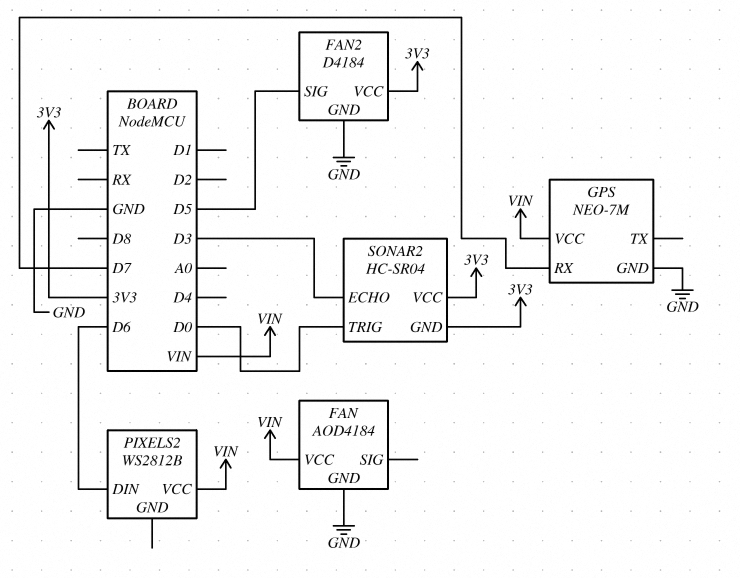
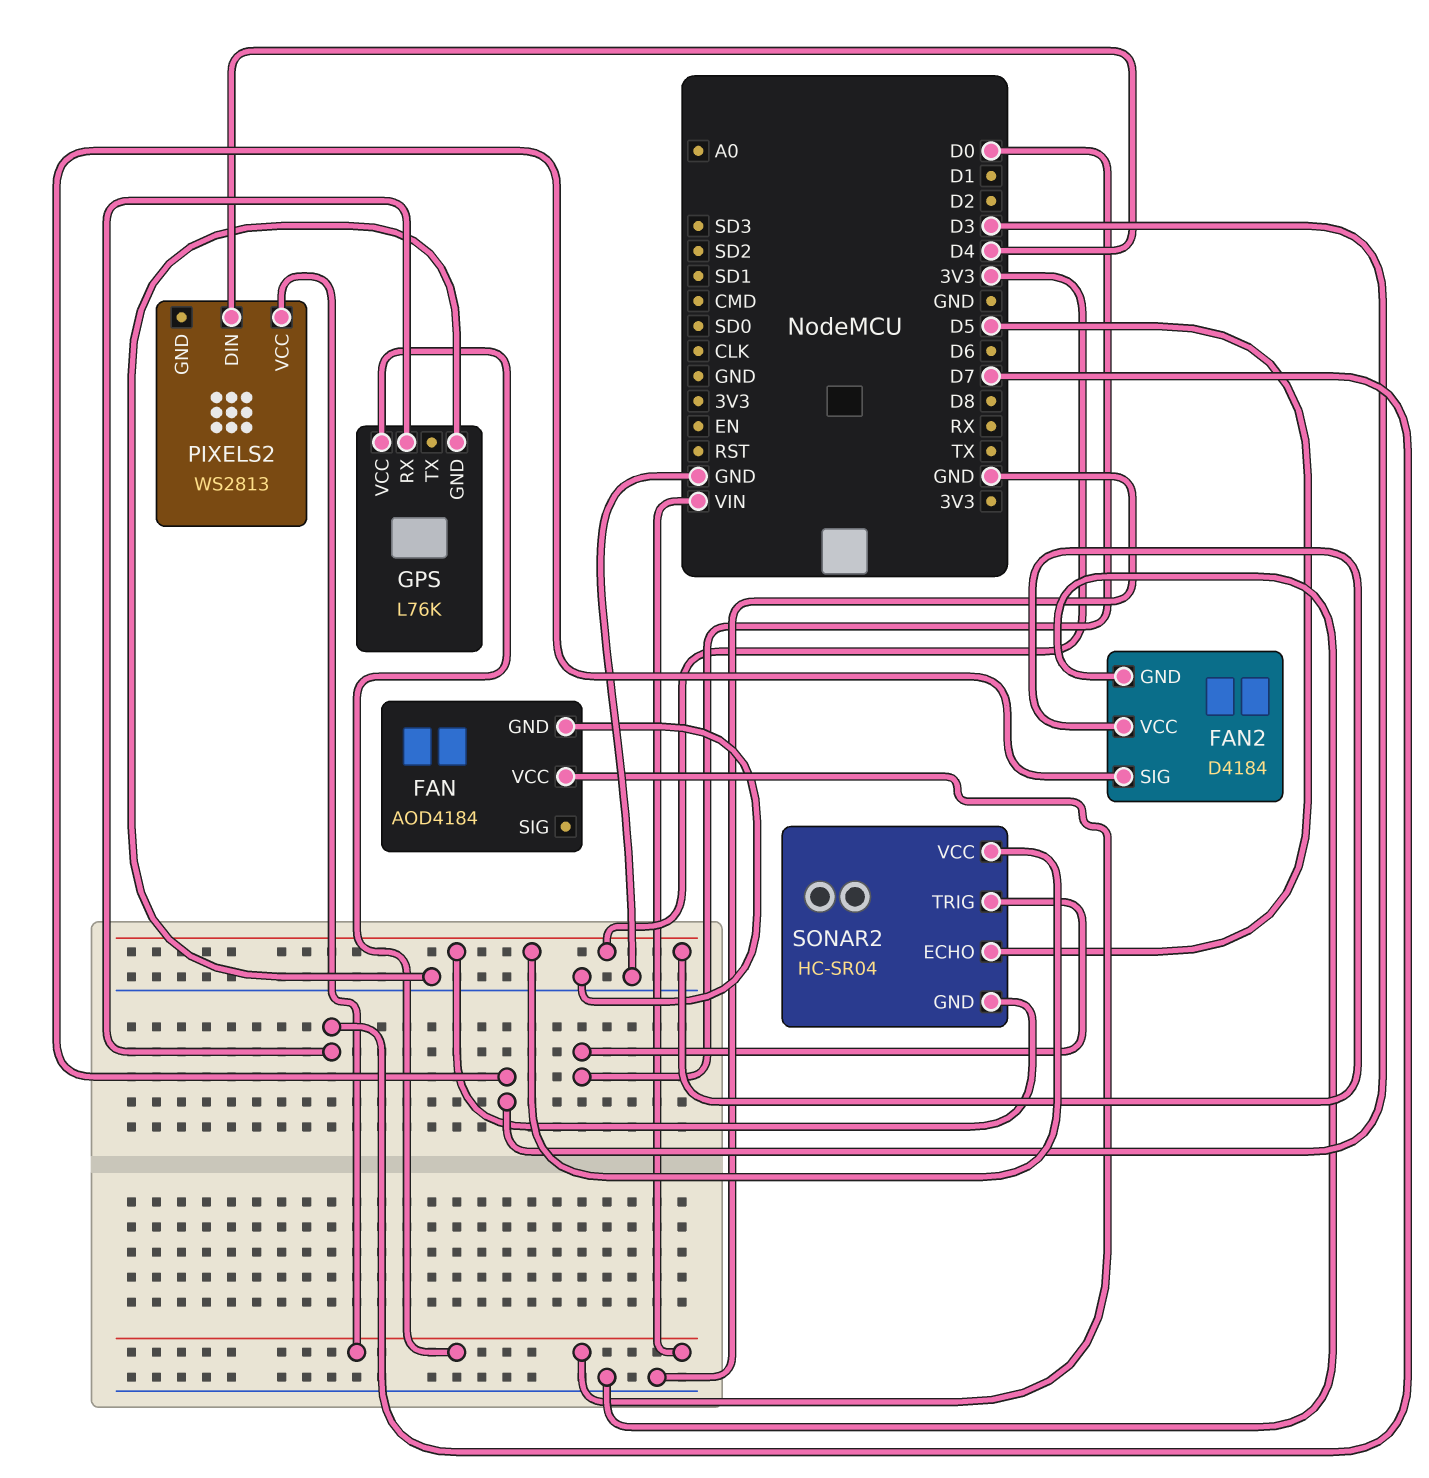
FAN2 pin SIG: D5 -> D3
GPS: NEO-7M -> L76K
PIXELS2: WS2812B -> WS2813
PIXELS2 pin DIN: D6 -> D4
SONAR2 pin ECHO: D3 -> D5

